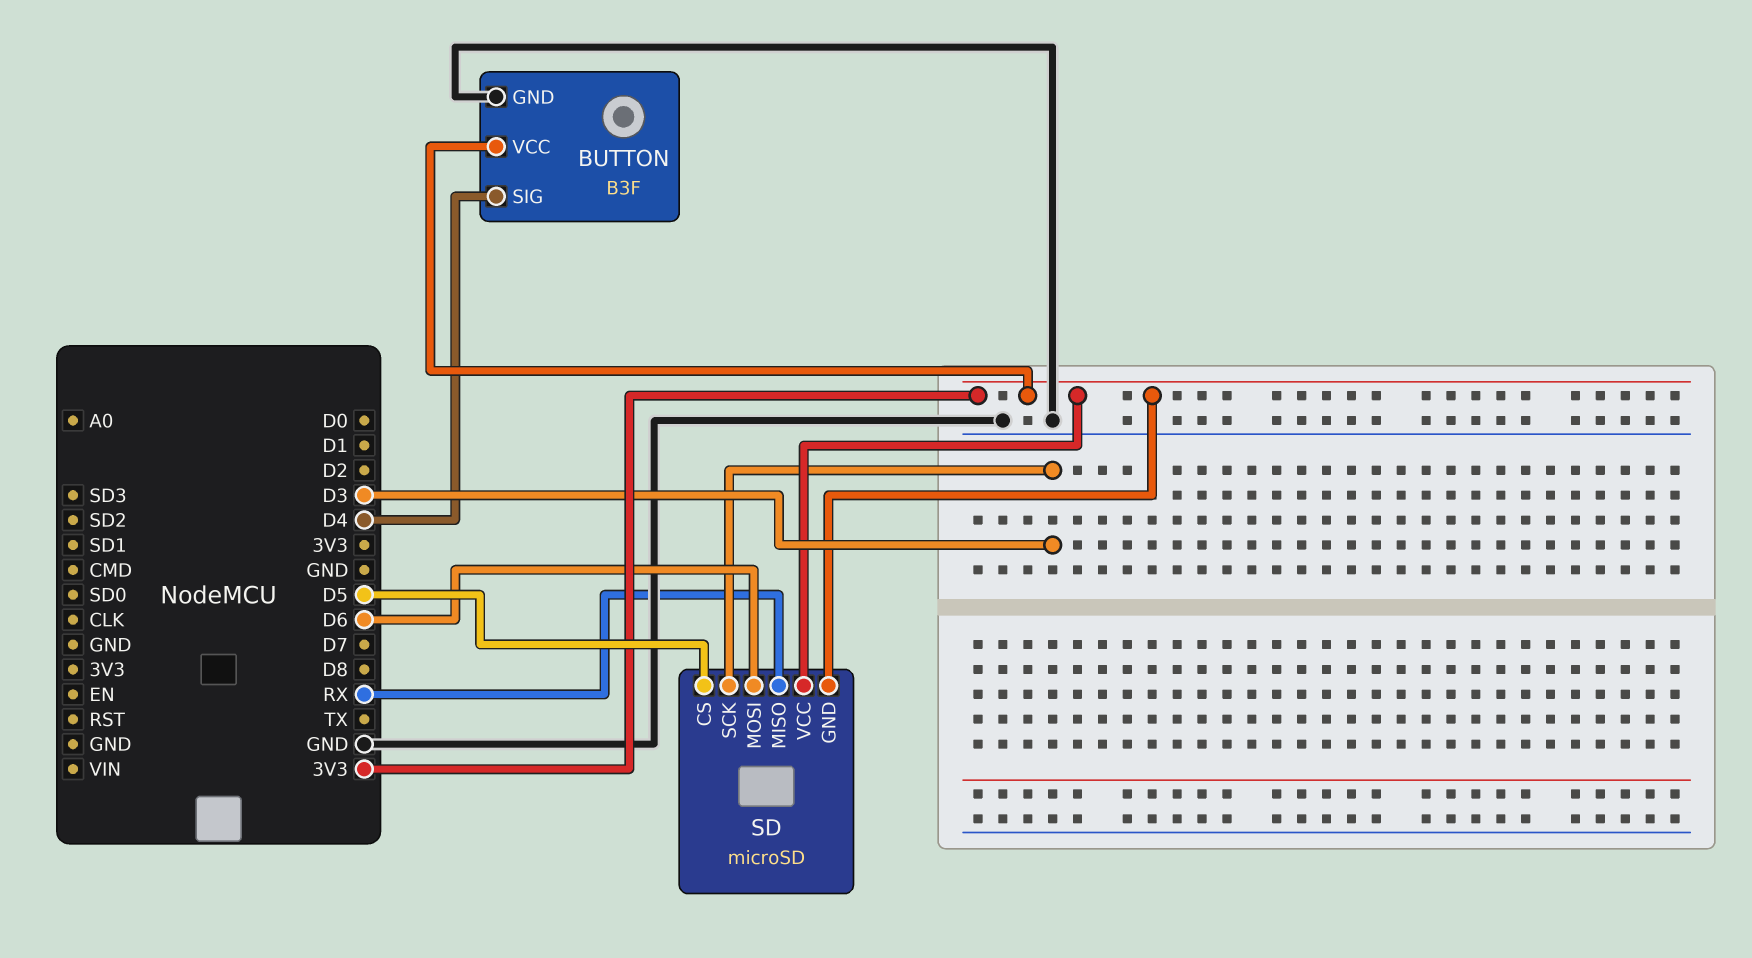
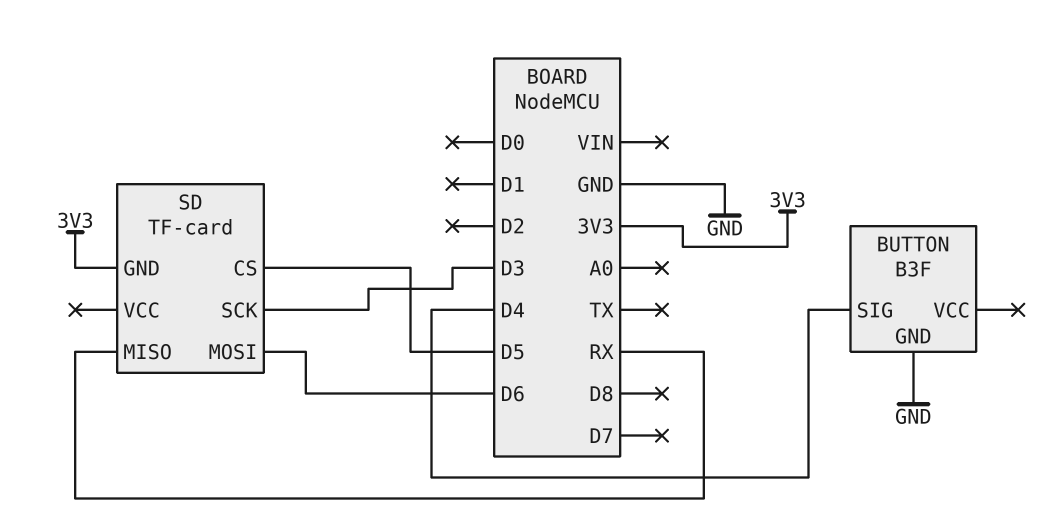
BUTTON pin VCC: 3V3 -> none
SD: microSD -> TF-card
SD pin VCC: 3V3 -> none

